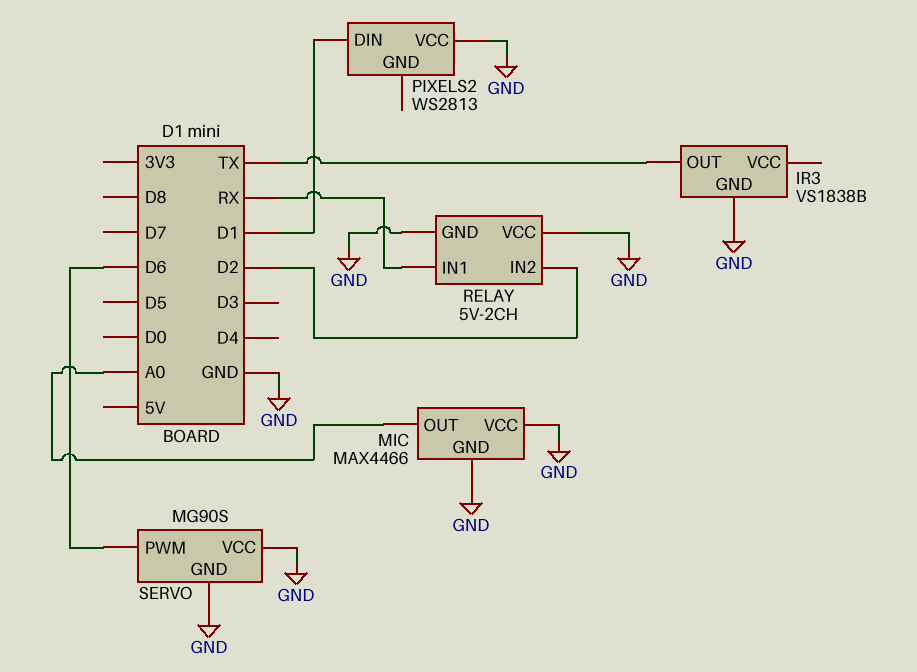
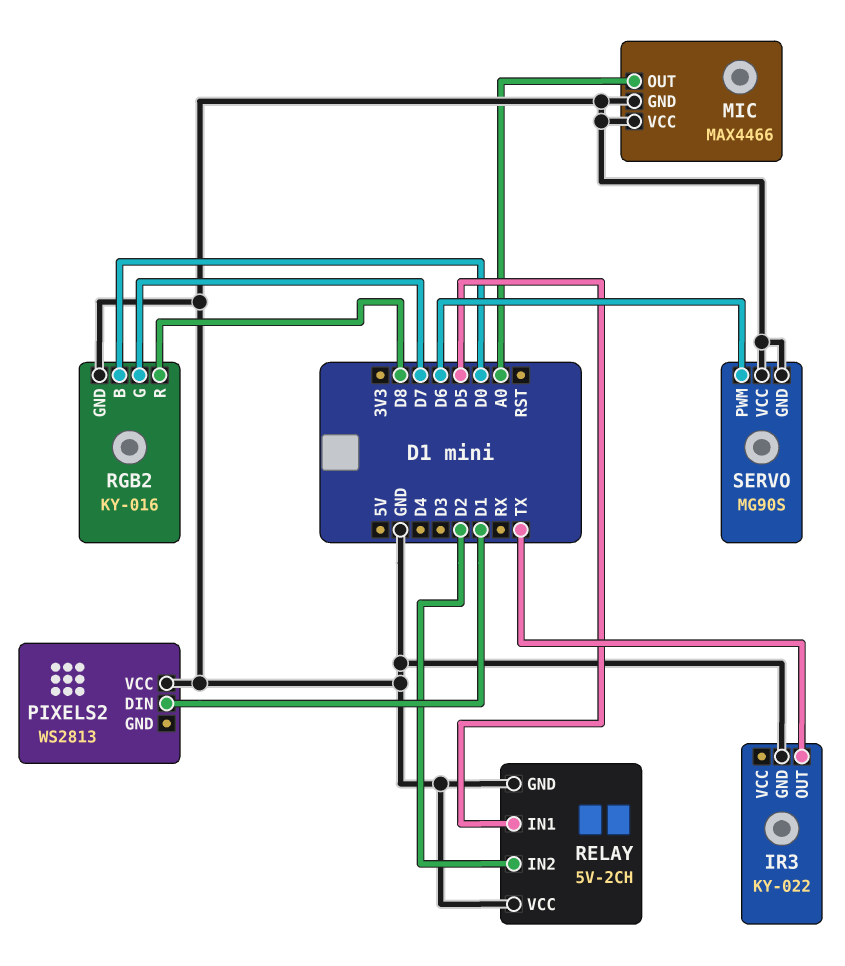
IR3: VS1838B -> KY-022
RELAY pin IN1: RX -> D5
RGB2: none -> KY-016
RGB2 pin B: none -> D0
RGB2 pin G: none -> D7
RGB2 pin GND: none -> GND
RGB2 pin R: none -> D8

